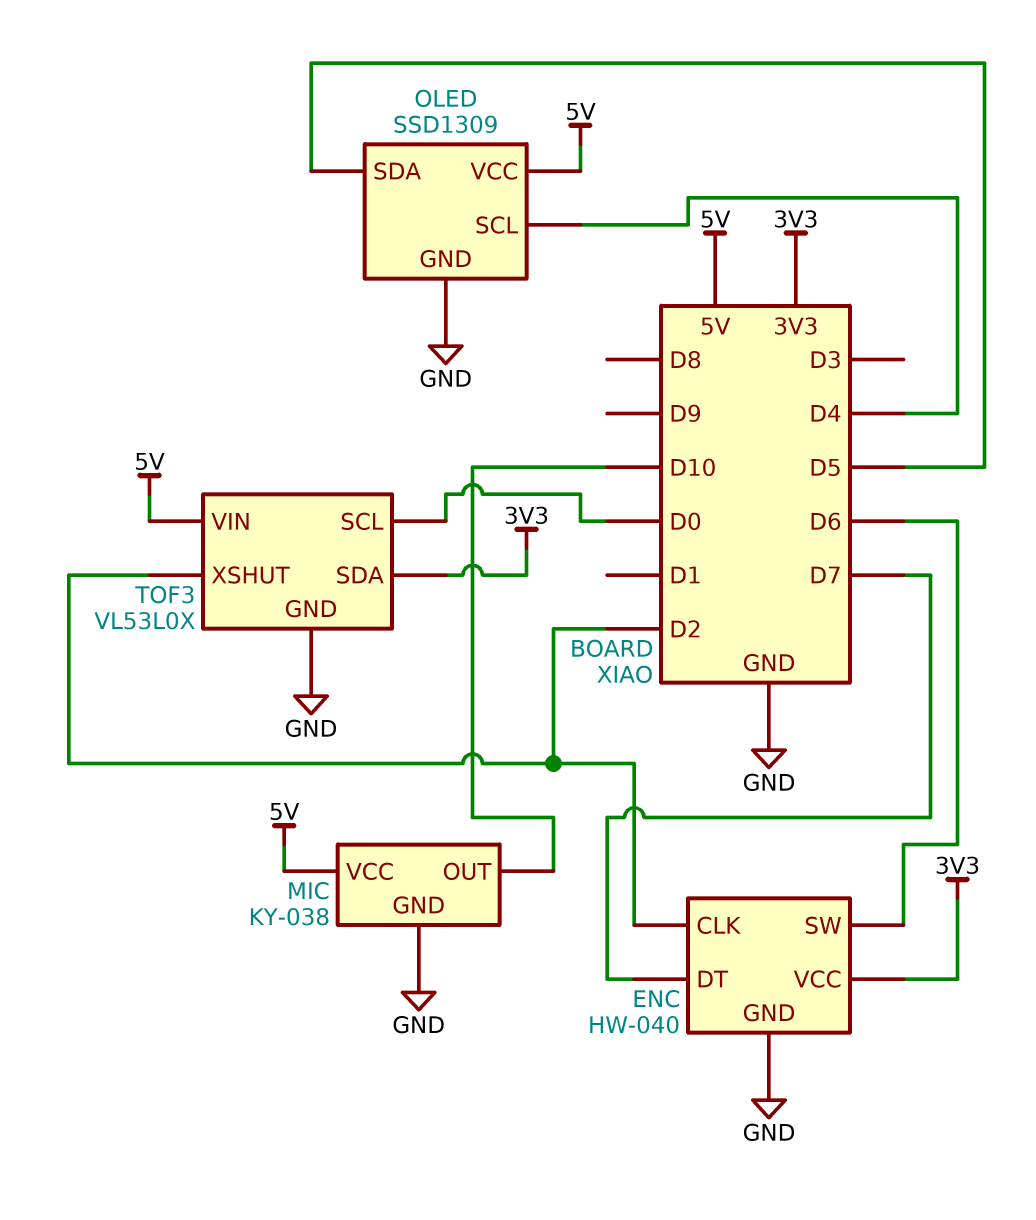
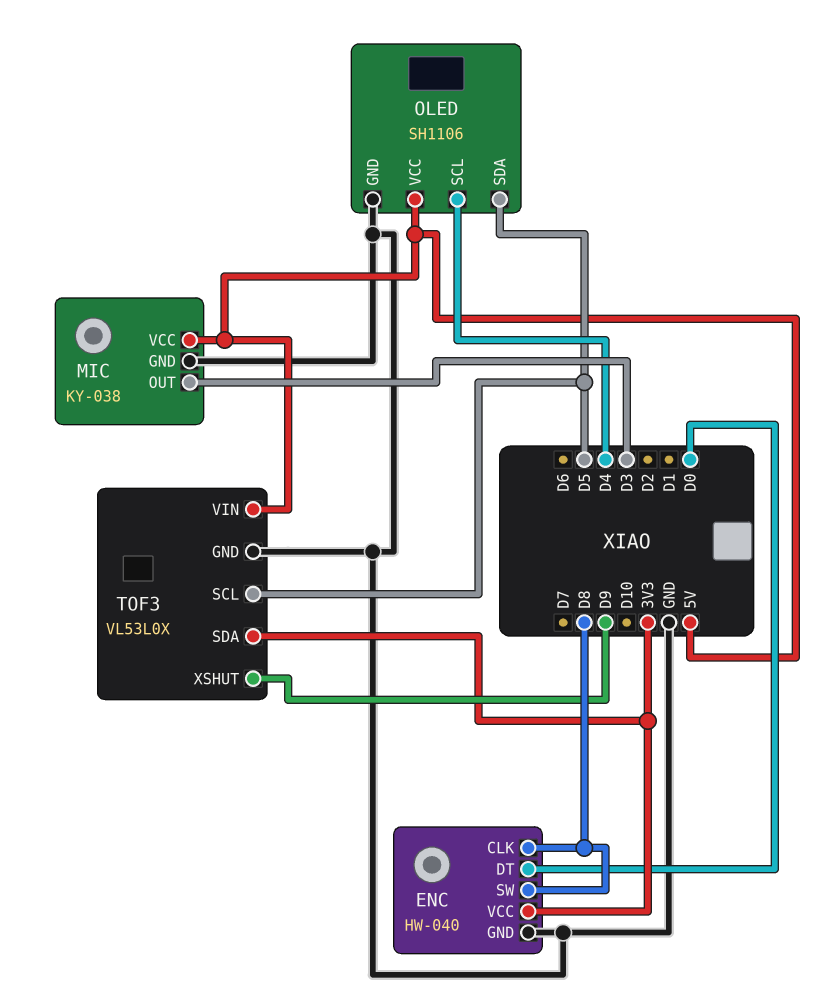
ENC pin CLK: D2 -> D8
ENC pin DT: D7 -> D0
ENC pin SW: D6 -> D8
MIC pin OUT: D10 -> D3
OLED: SSD1309 -> SH1106
TOF3 pin SCL: D0 -> D5
TOF3 pin XSHUT: D2 -> D9

